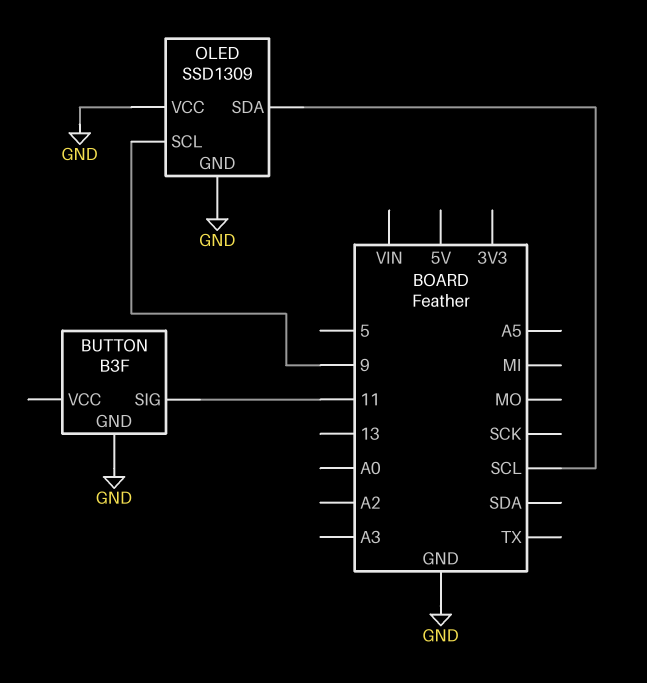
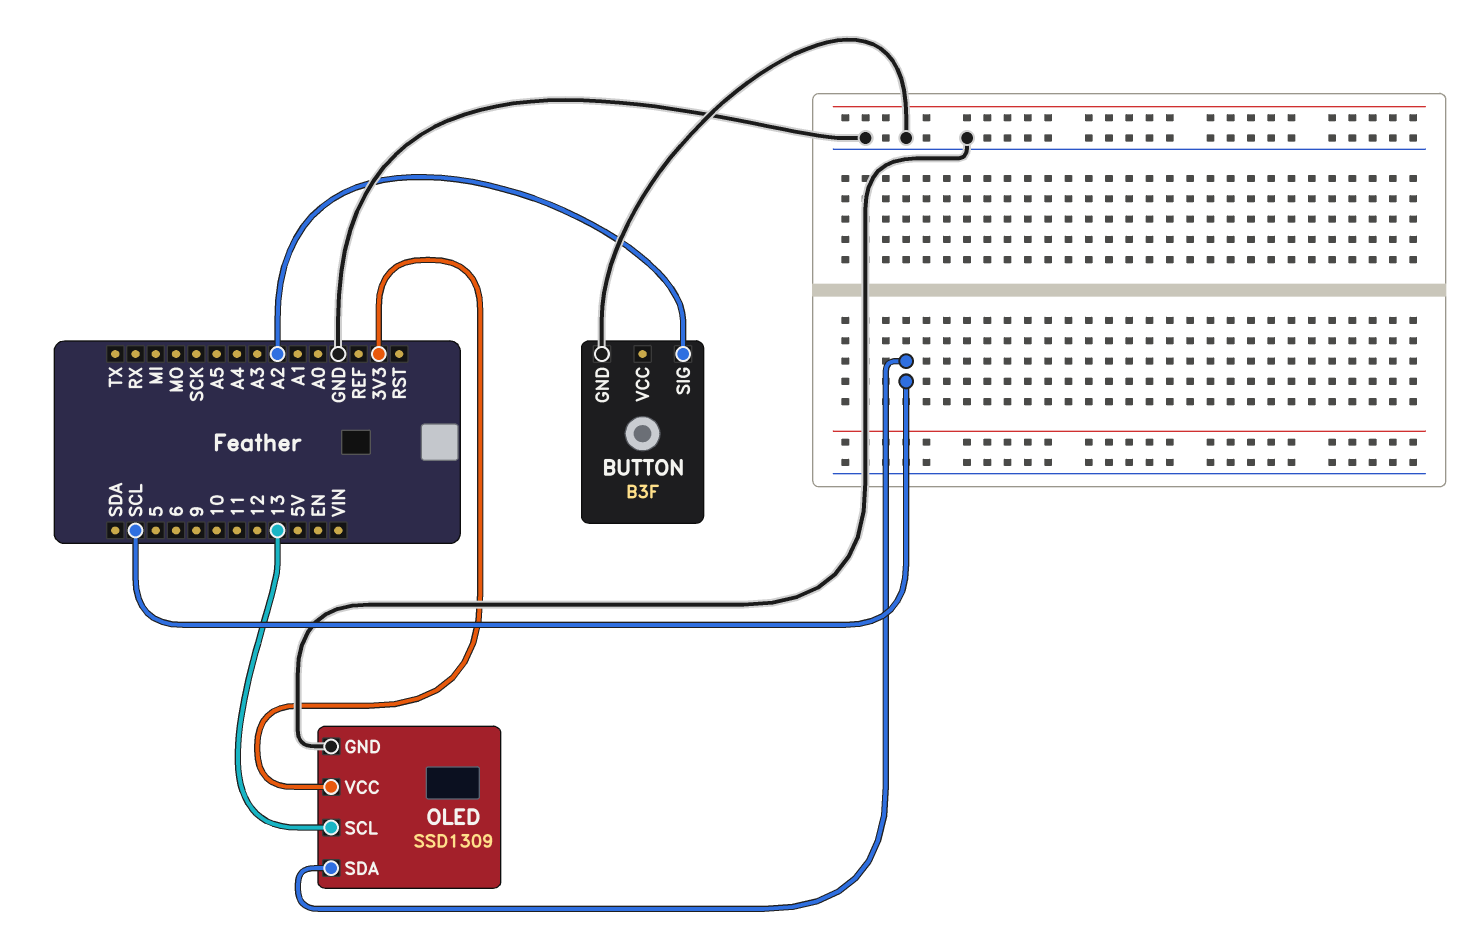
BUTTON pin SIG: 11 -> A2
OLED pin SCL: 9 -> 13
OLED pin VCC: GND -> 3V3

